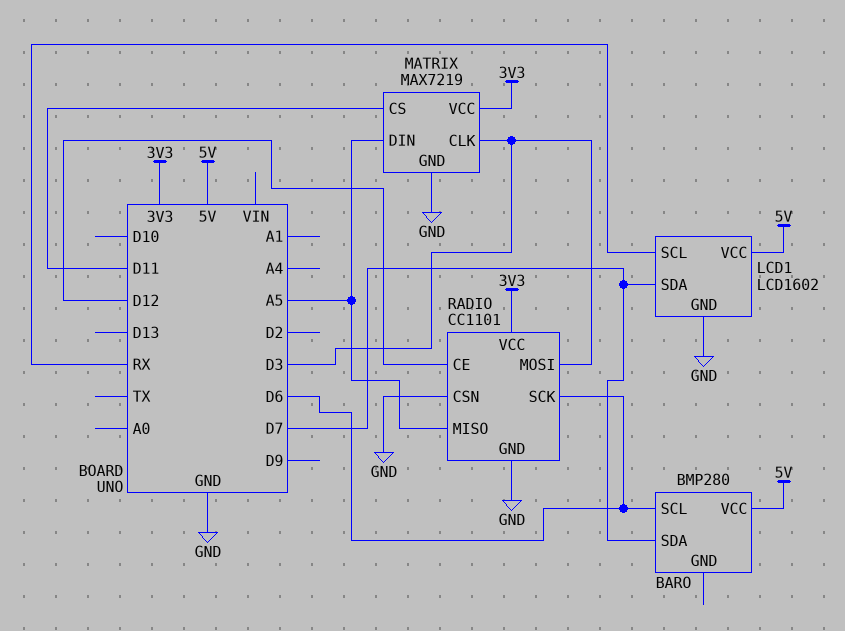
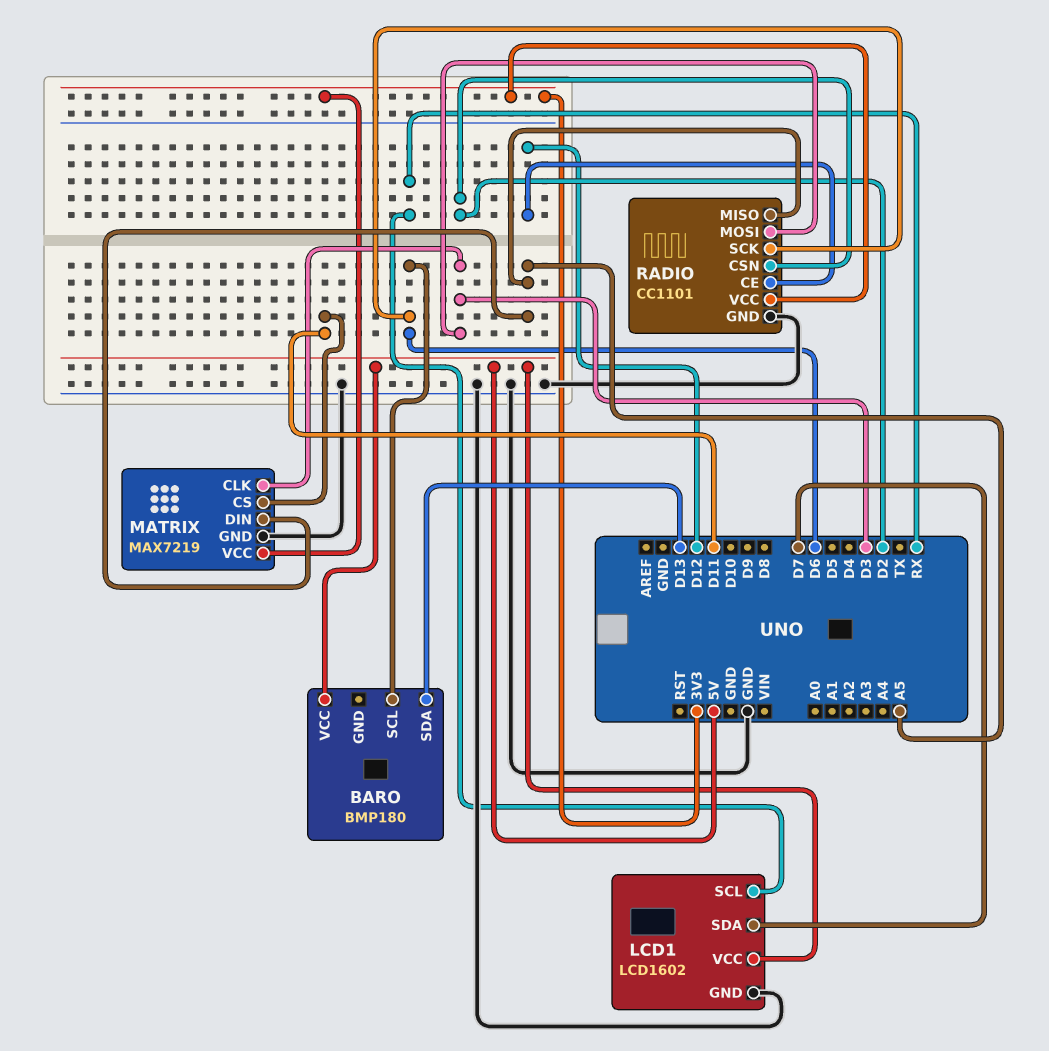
BARO: BMP280 -> BMP180
BARO pin SDA: D7 -> D13
RADIO pin CSN: GND -> D2

